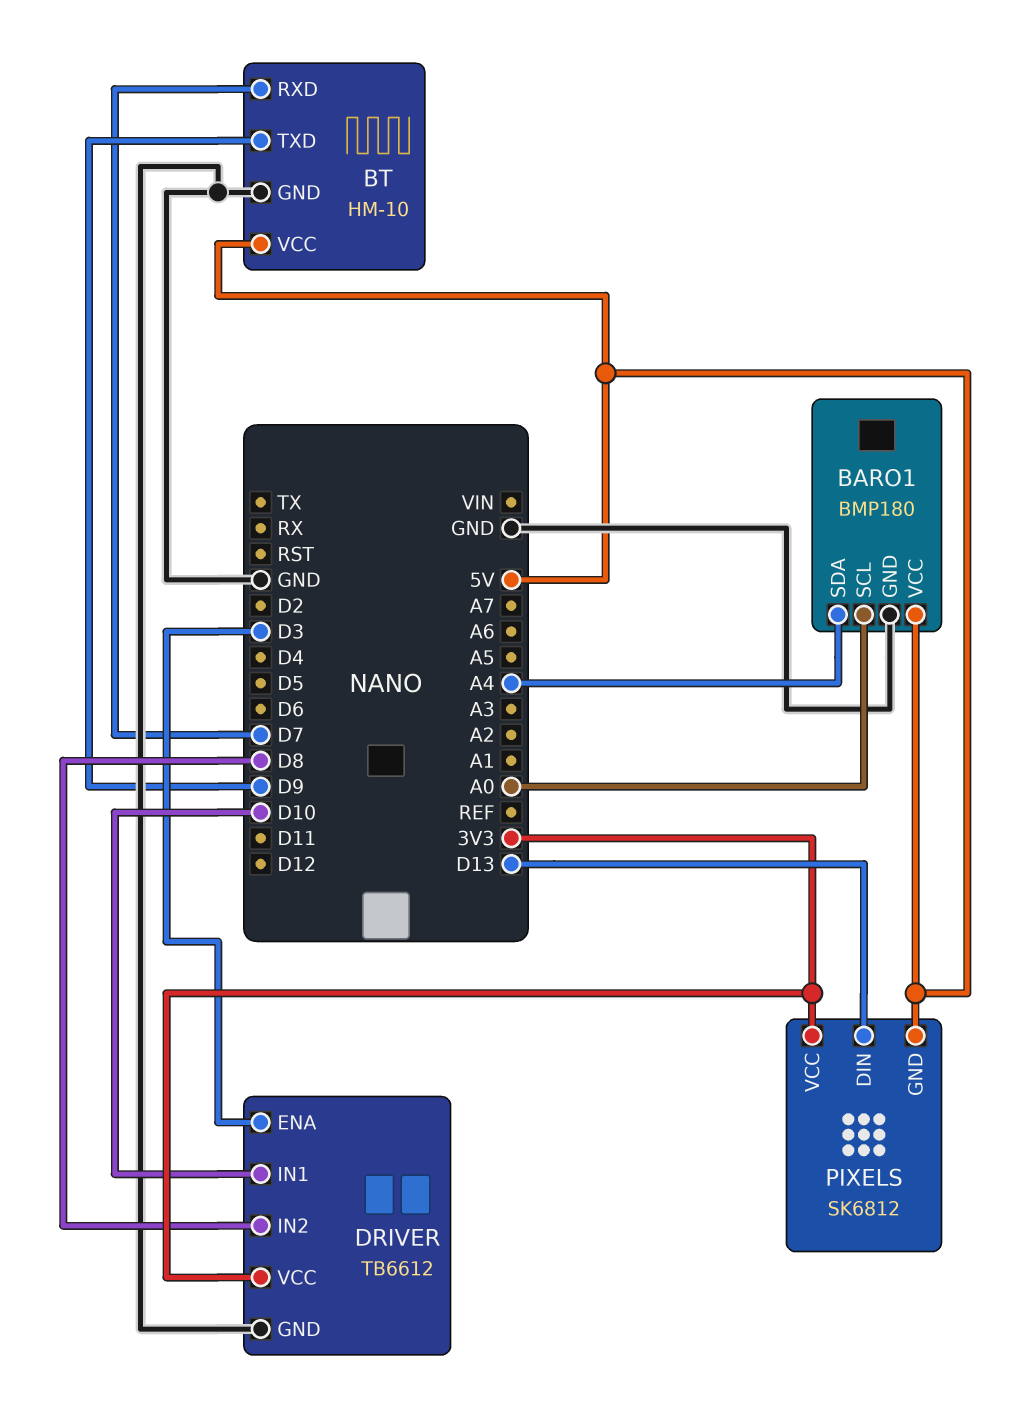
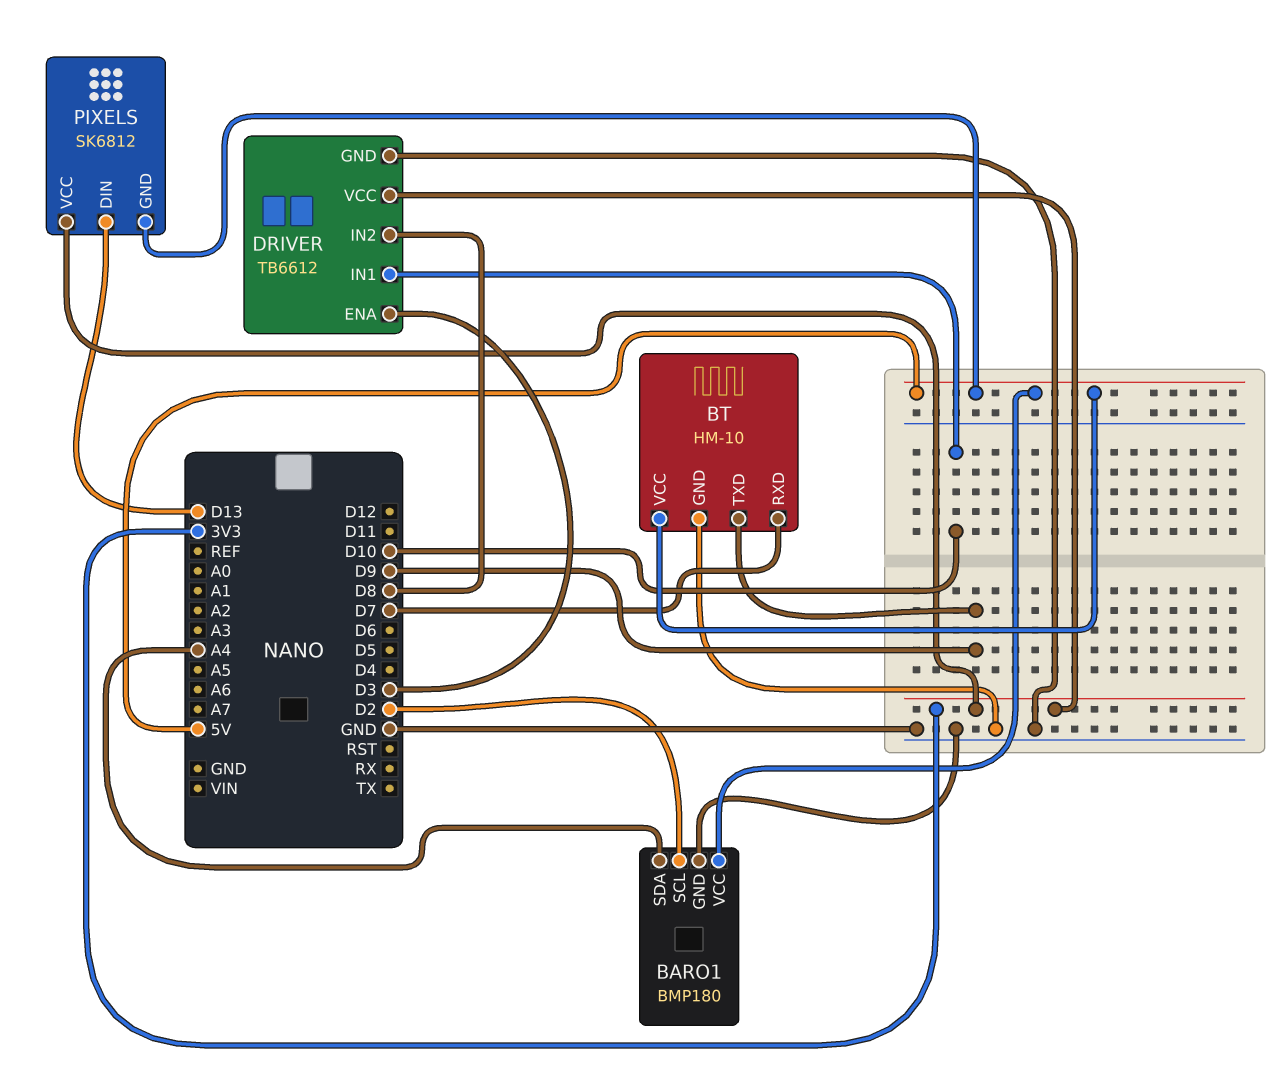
BARO1 pin SCL: A0 -> D2

